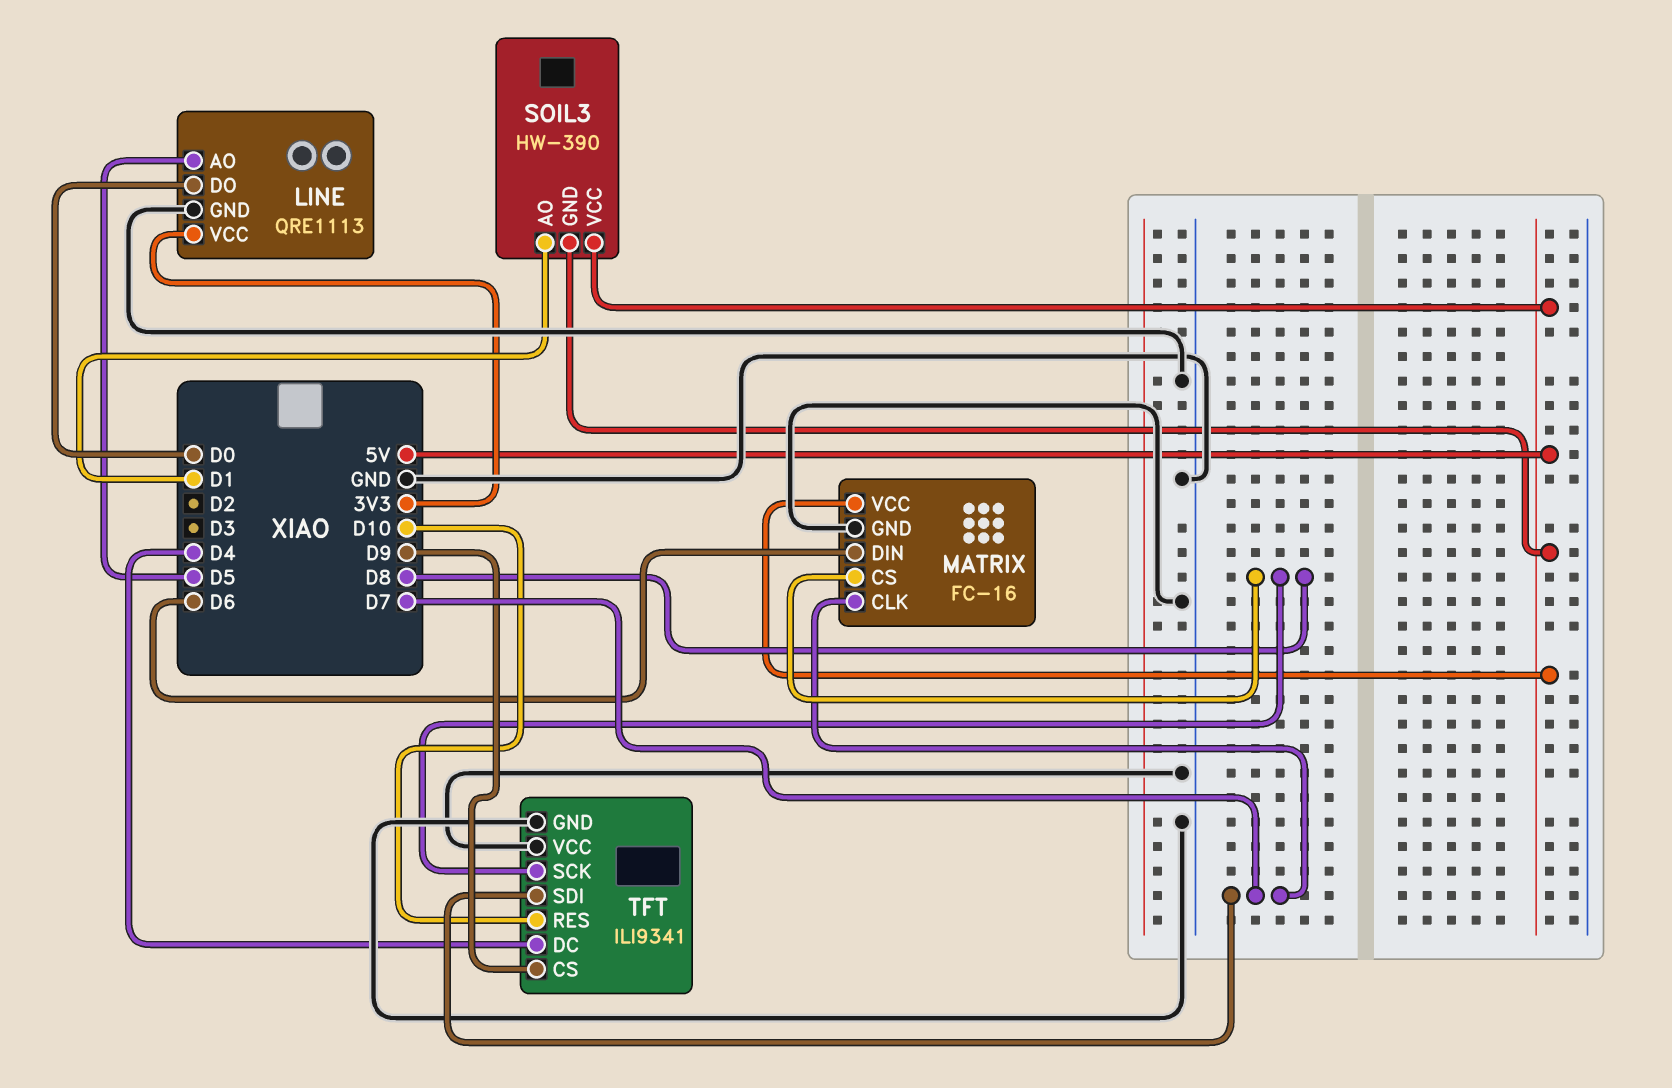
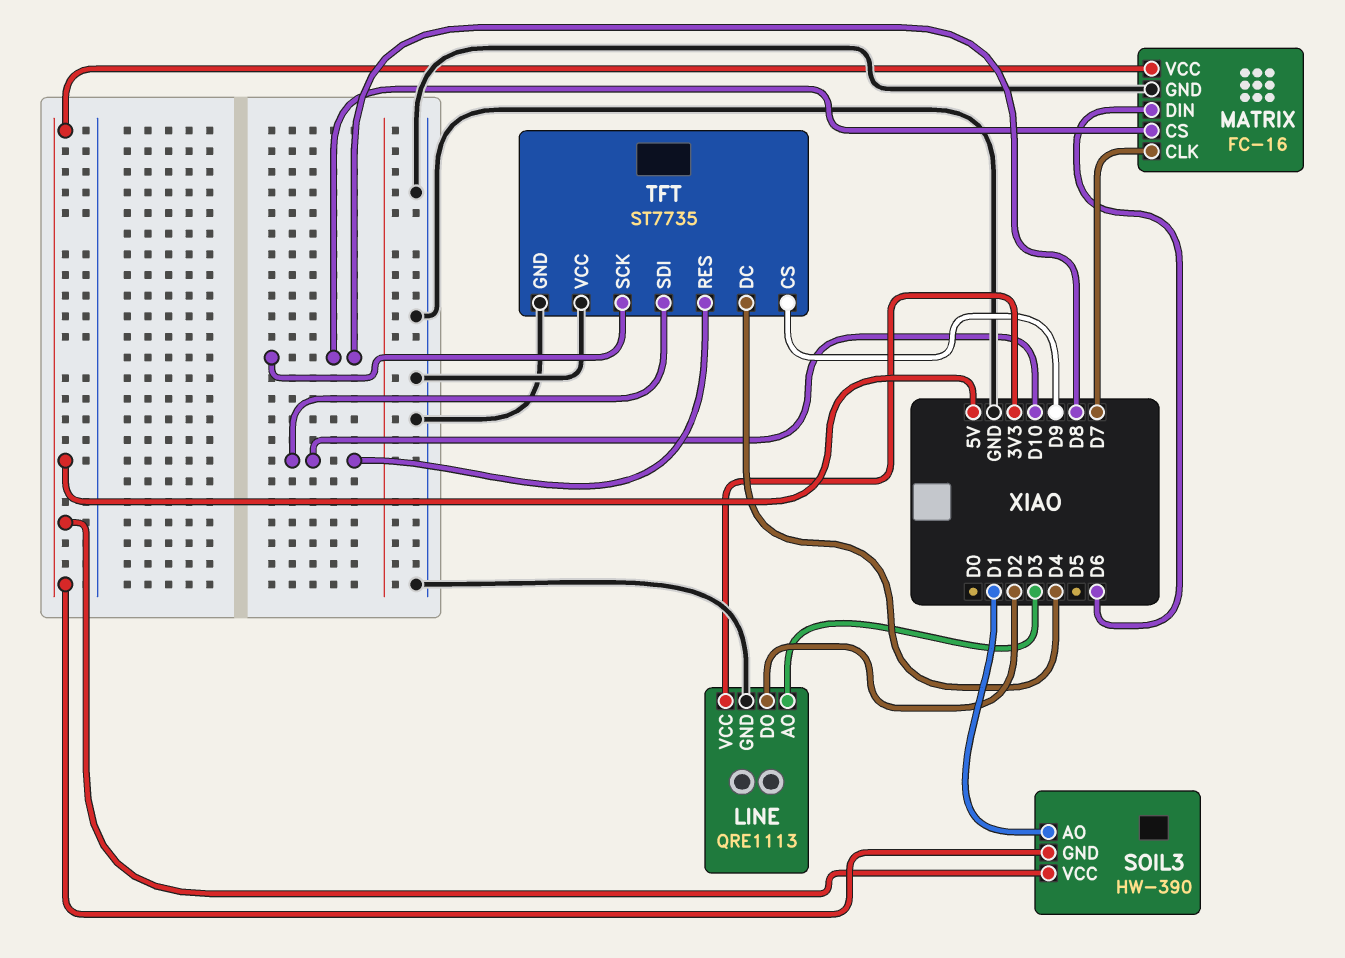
LINE pin AO: D5 -> D3
LINE pin DO: D0 -> D2
TFT: ILI9341 -> ST7735
TFT pin SDI: D7 -> D10

